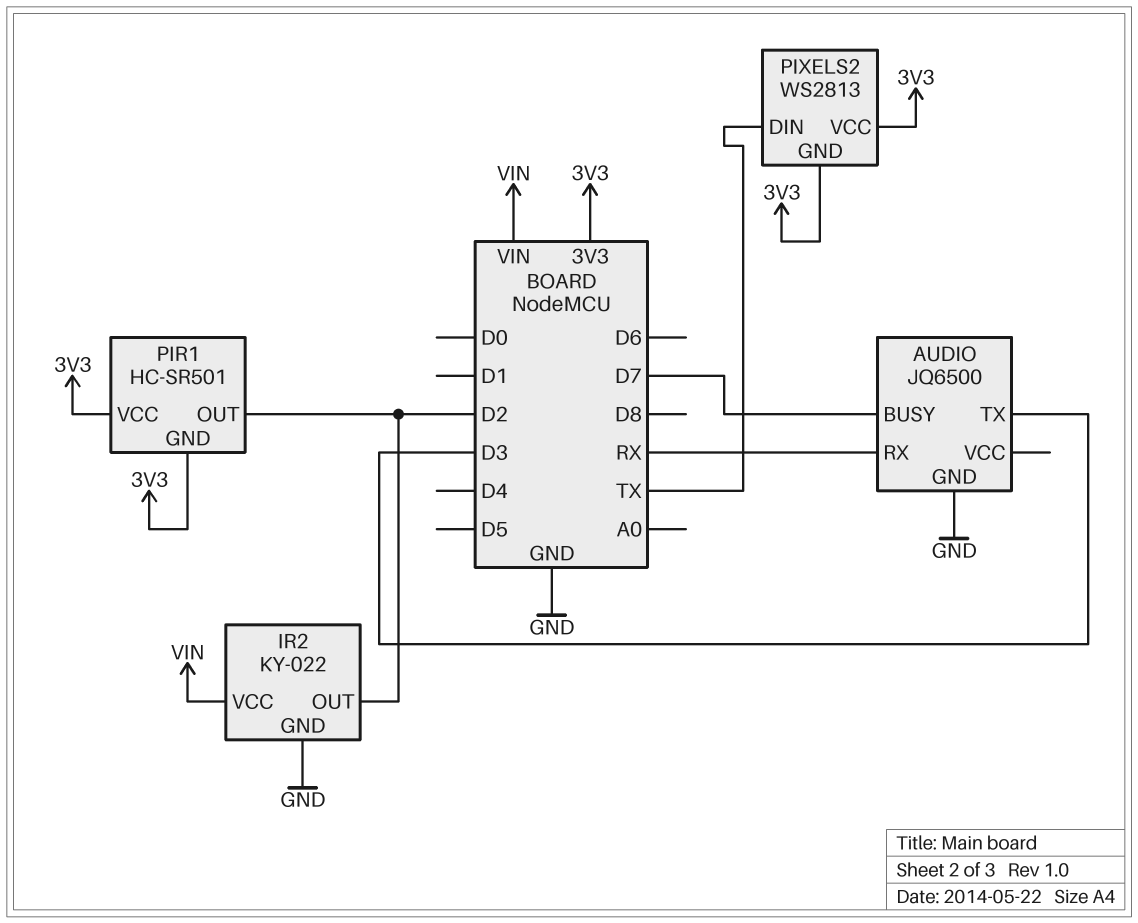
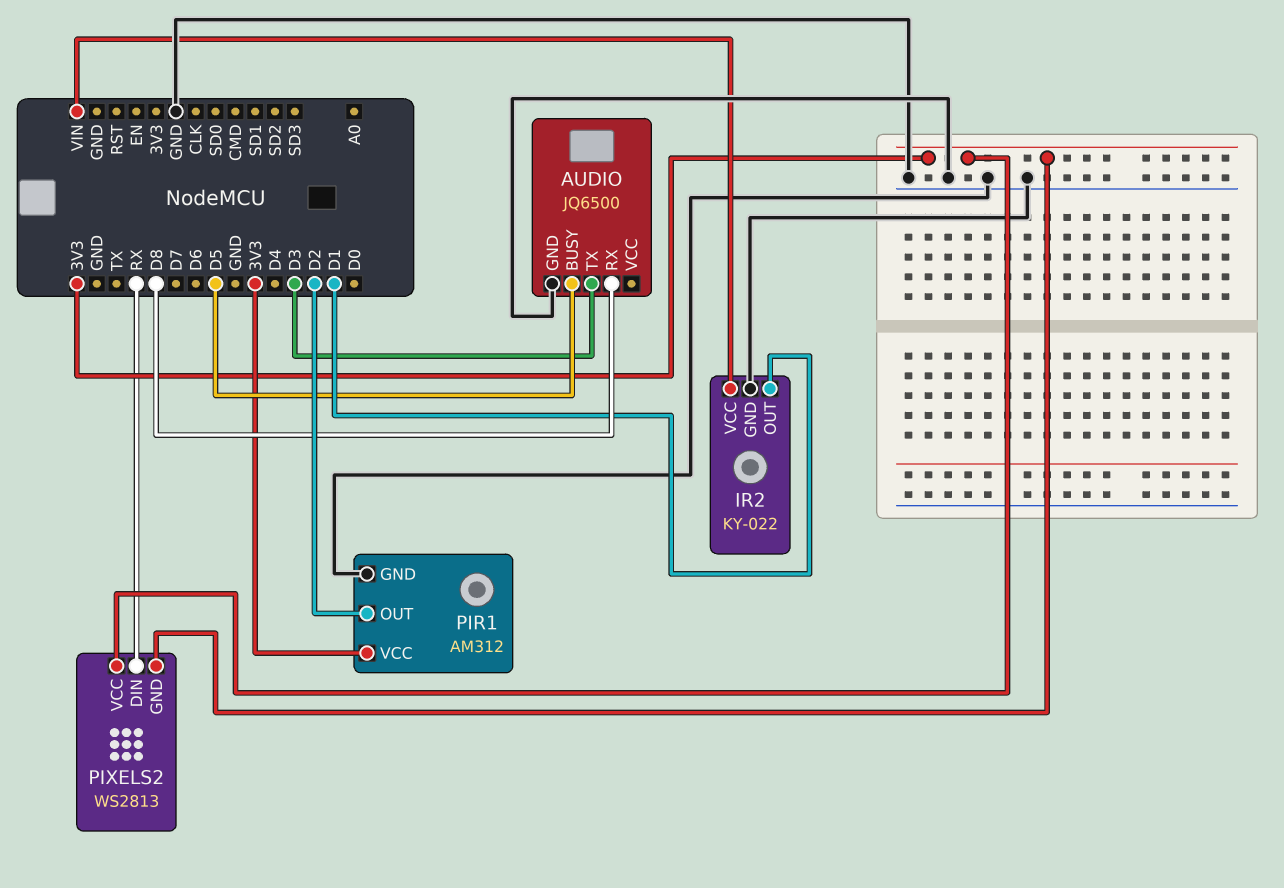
AUDIO pin BUSY: D7 -> D5
AUDIO pin RX: RX -> D8
IR2 pin OUT: D2 -> D1
PIR1: HC-SR501 -> AM312
PIR1 pin GND: 3V3 -> GND
PIXELS2 pin DIN: TX -> RX

